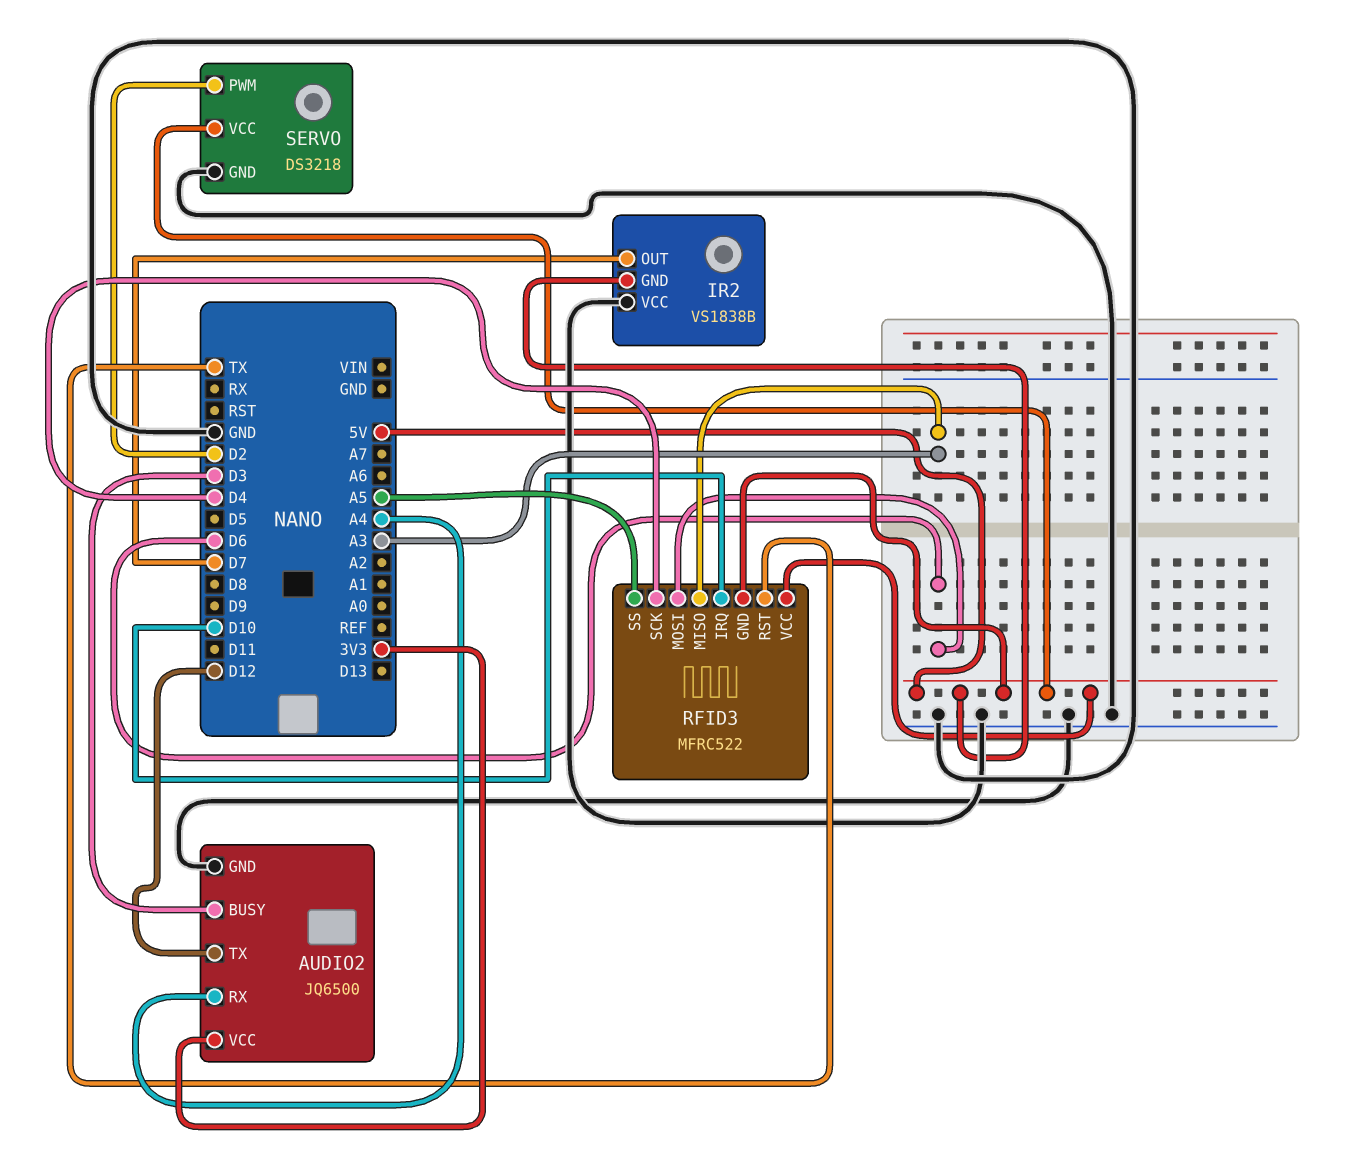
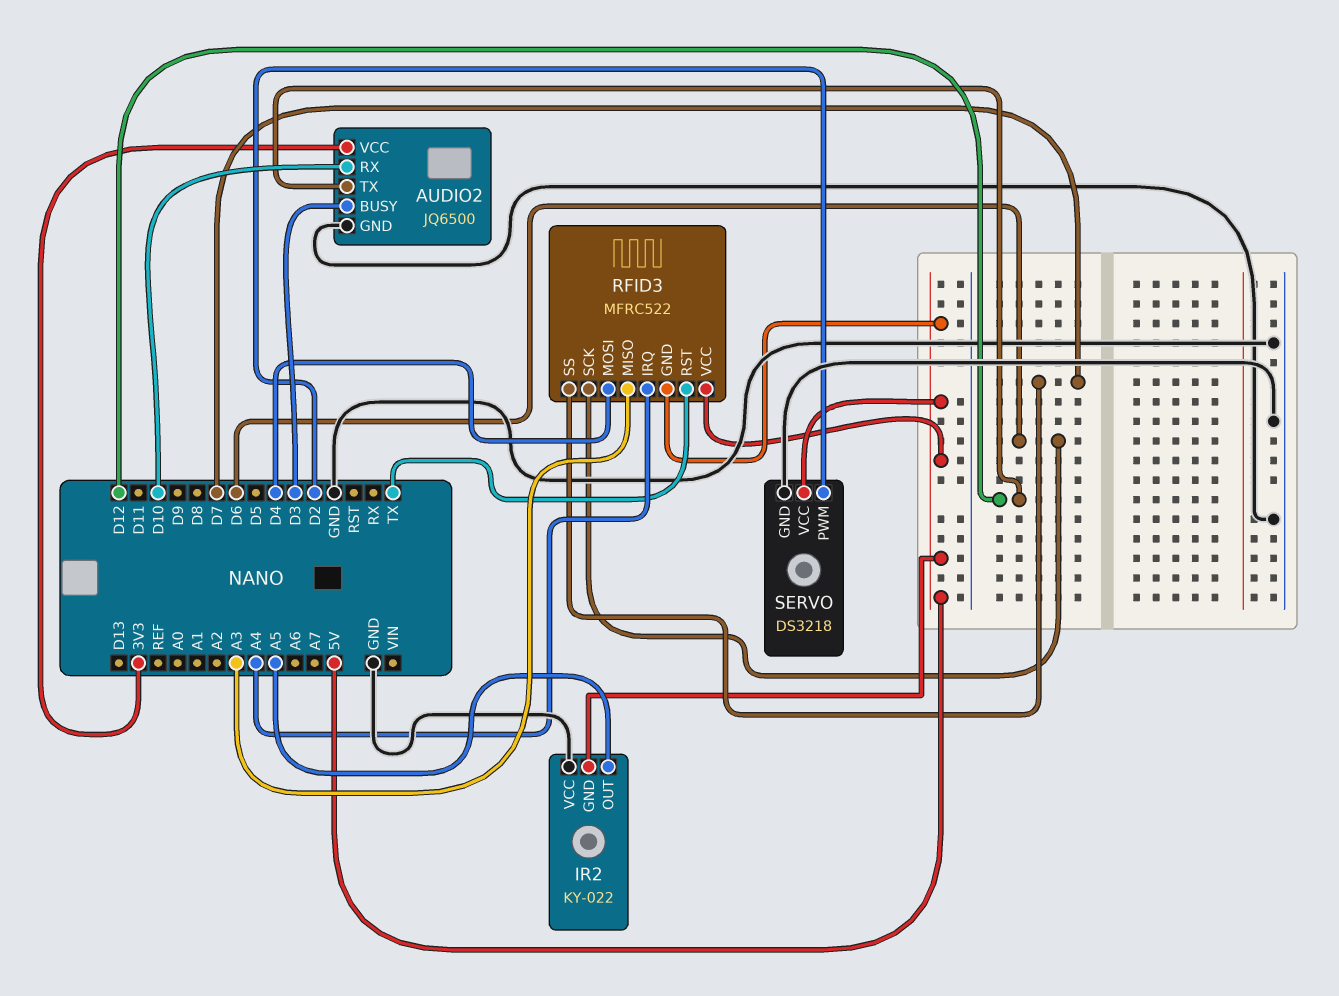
AUDIO2 pin RX: A4 -> D10
IR2: VS1838B -> KY-022
IR2 pin OUT: D7 -> A5
RFID3 pin IRQ: D10 -> A4
RFID3 pin MOSI: D6 -> D4
RFID3 pin SCK: D4 -> D6
RFID3 pin SS: A5 -> D7

